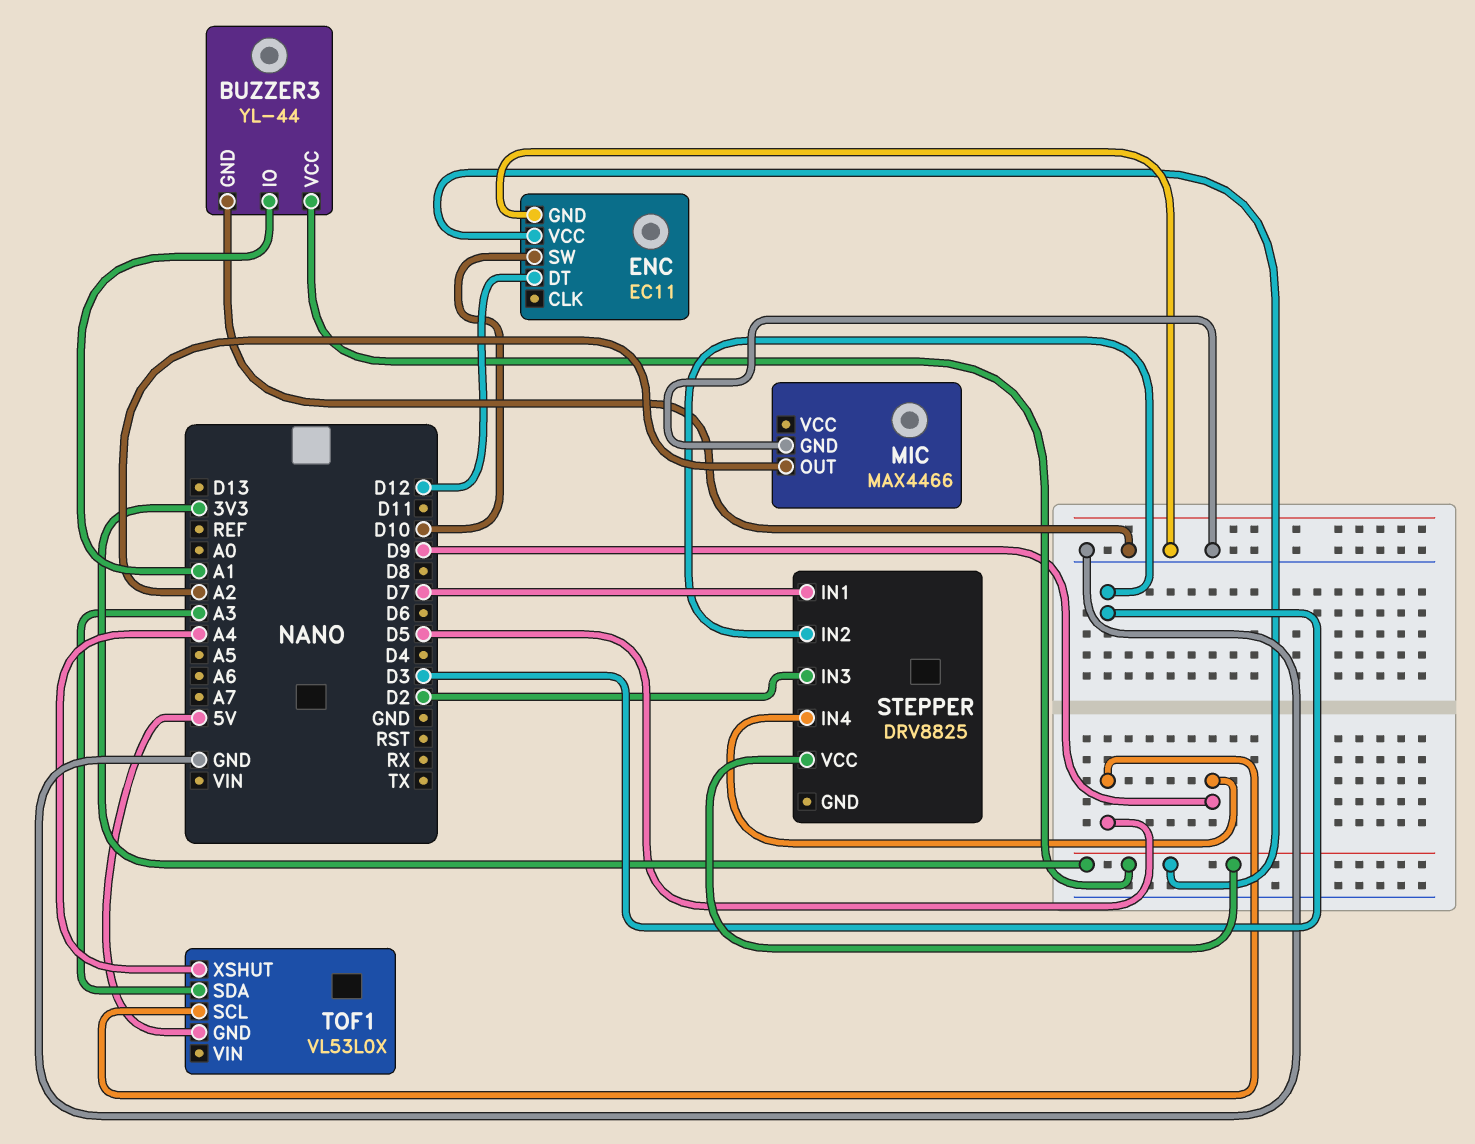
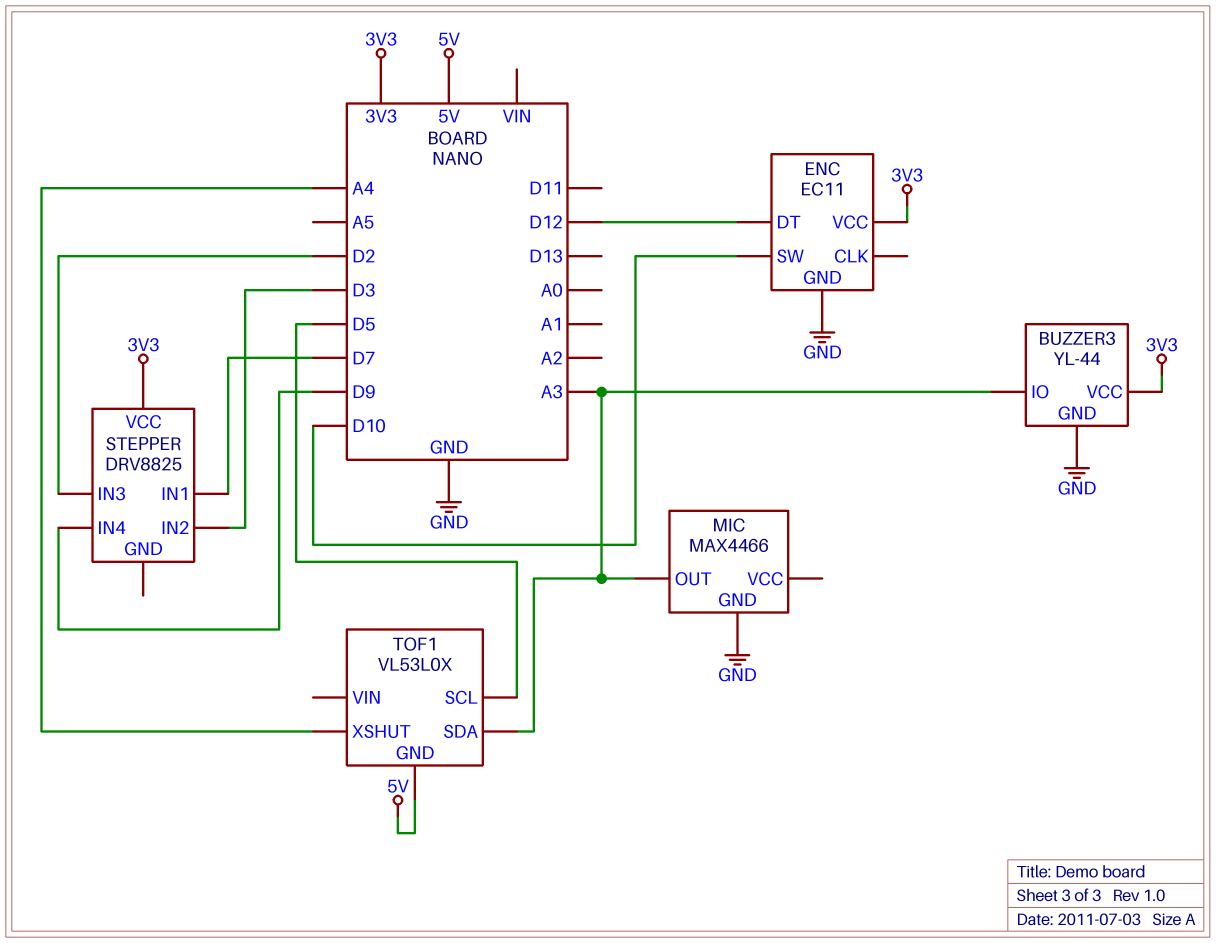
BUZZER3 pin IO: A1 -> A3
MIC pin OUT: A2 -> A3

